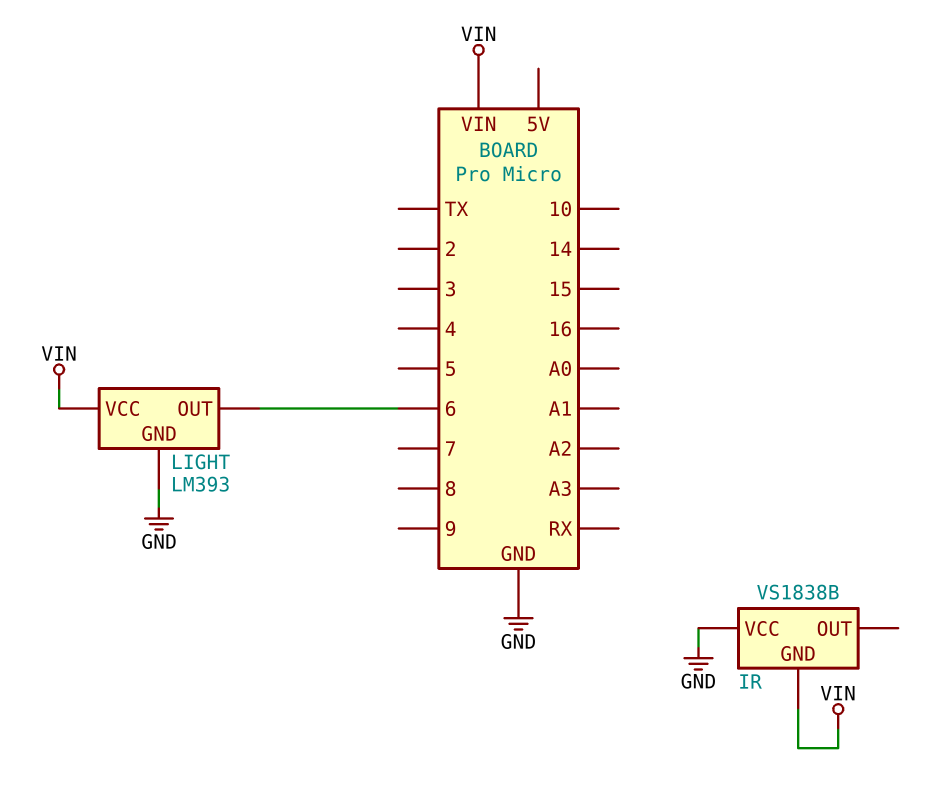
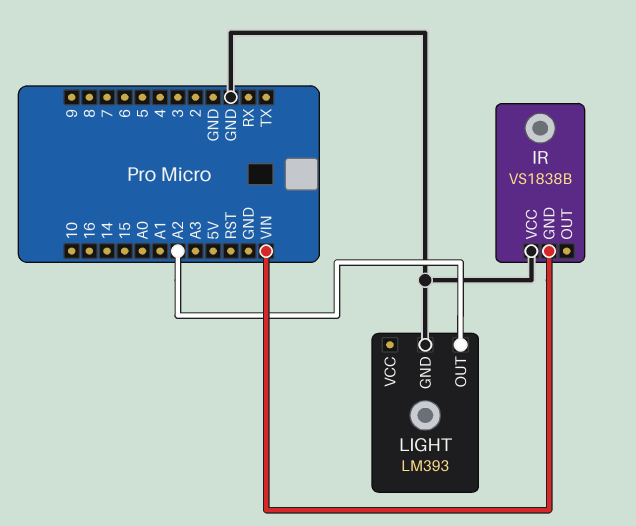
LIGHT pin OUT: 6 -> A2
LIGHT pin VCC: VIN -> none

